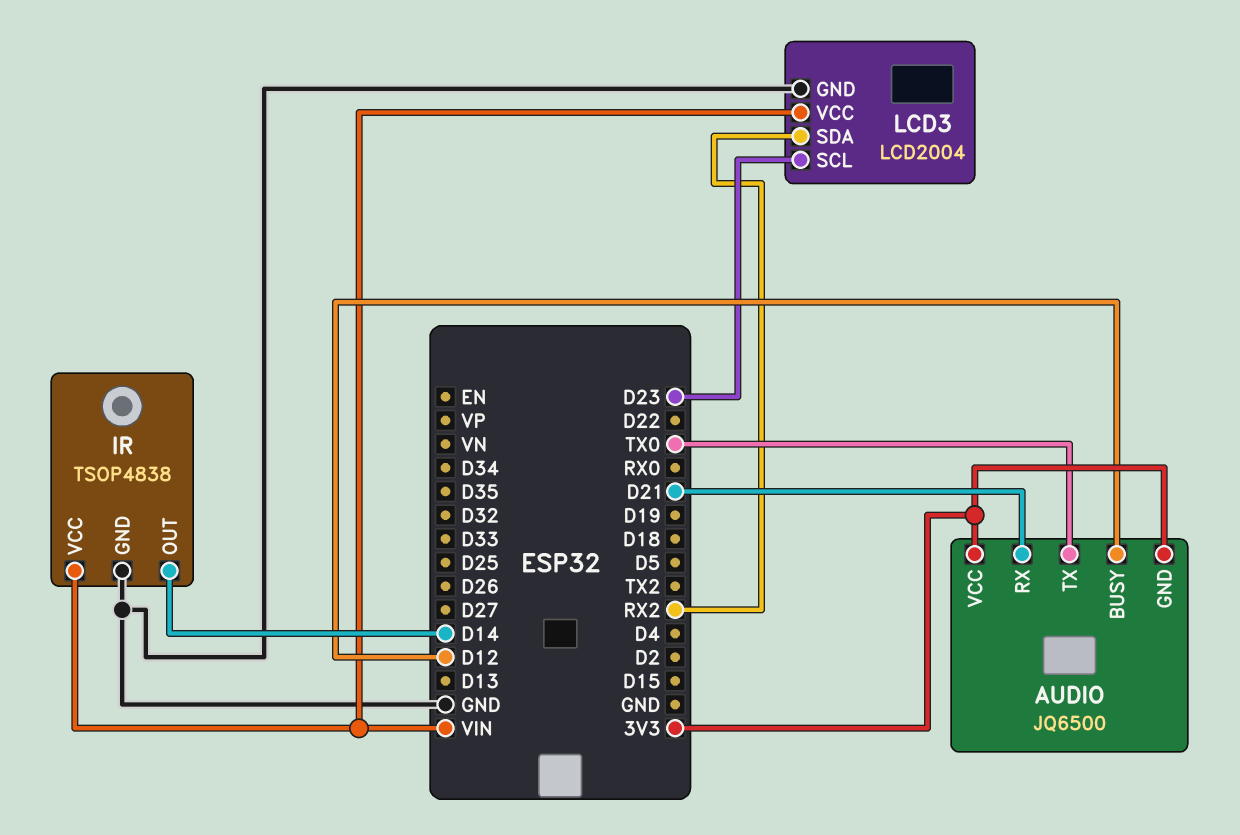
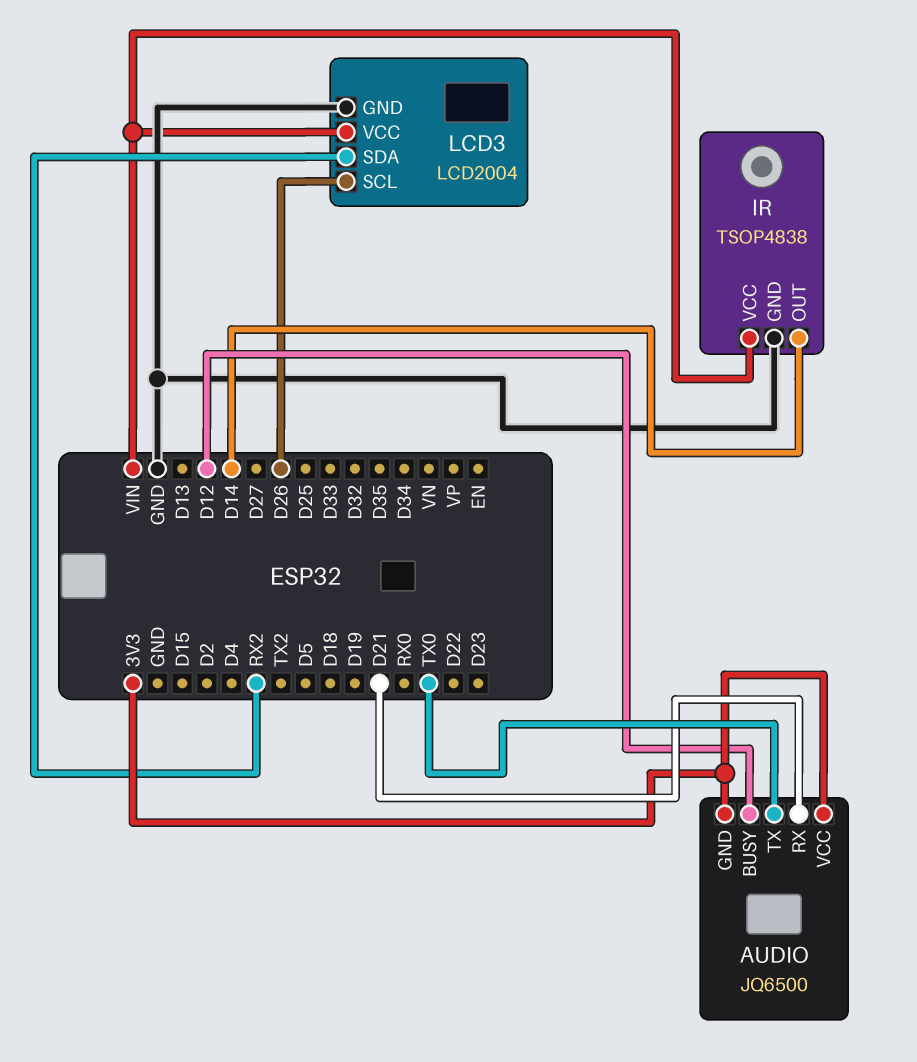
LCD3 pin SCL: D23 -> D26

